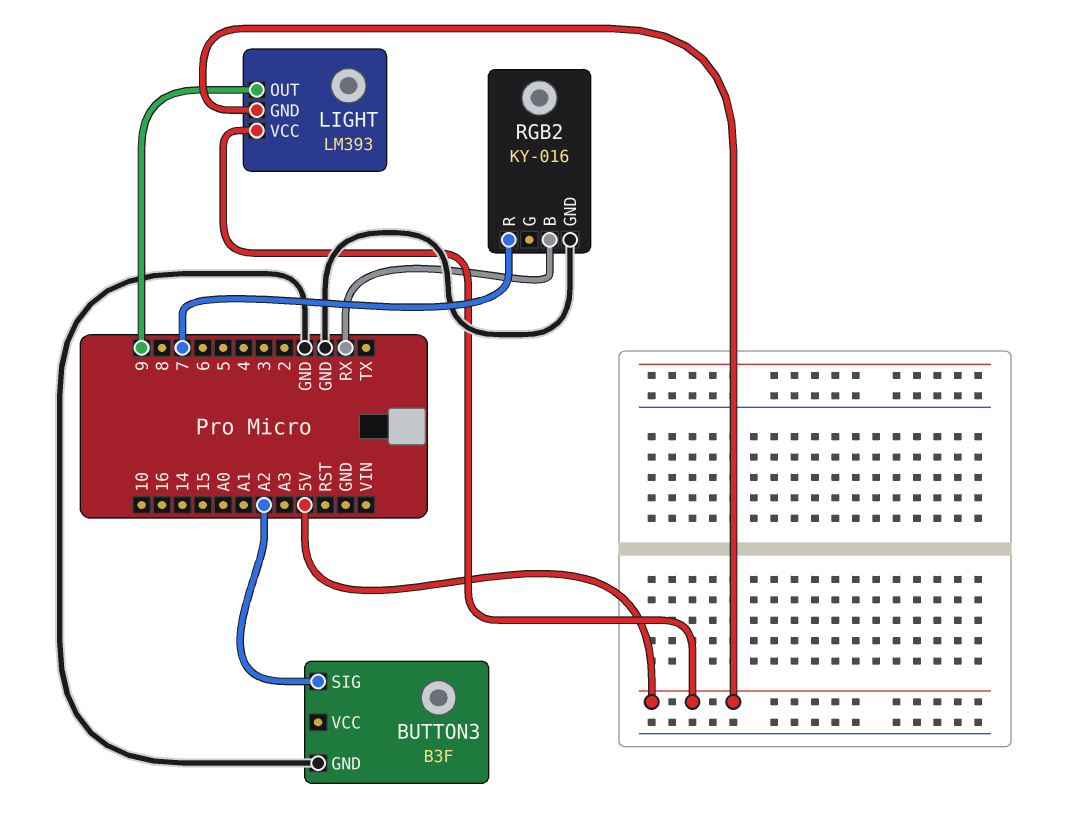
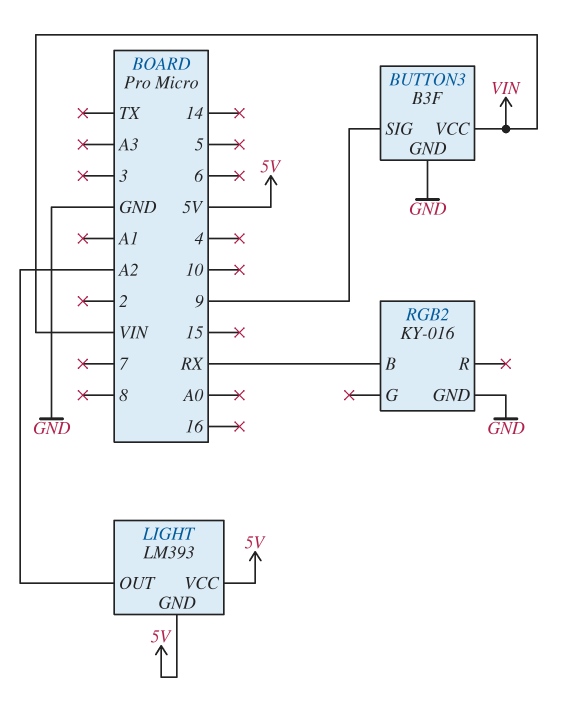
BUTTON3 pin SIG: A2 -> 9
BUTTON3 pin VCC: none -> VIN
LIGHT pin OUT: 9 -> A2
RGB2 pin R: 7 -> none

